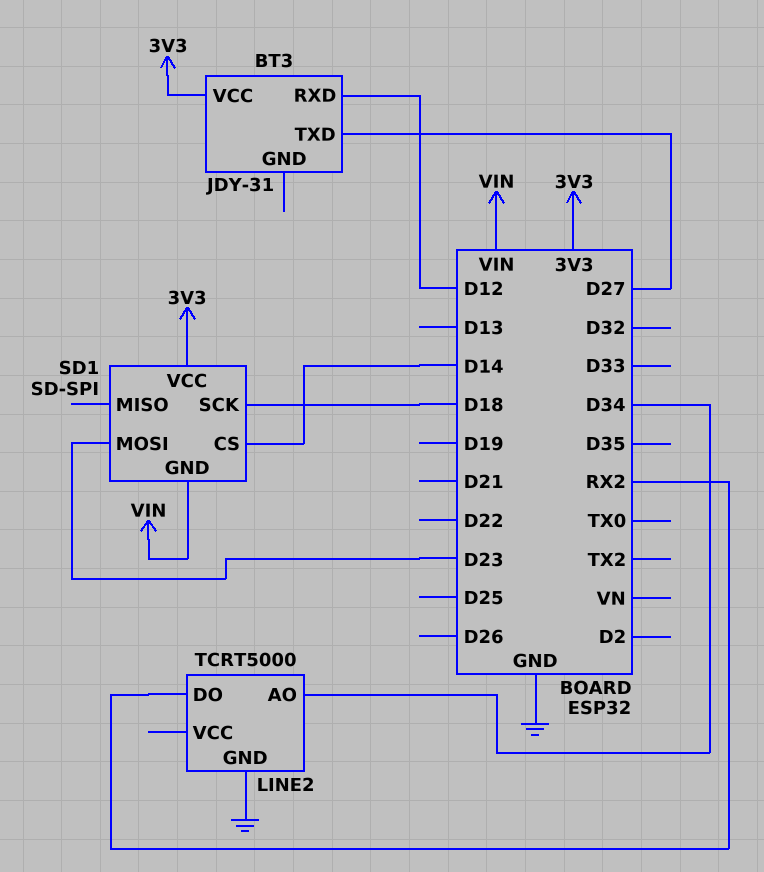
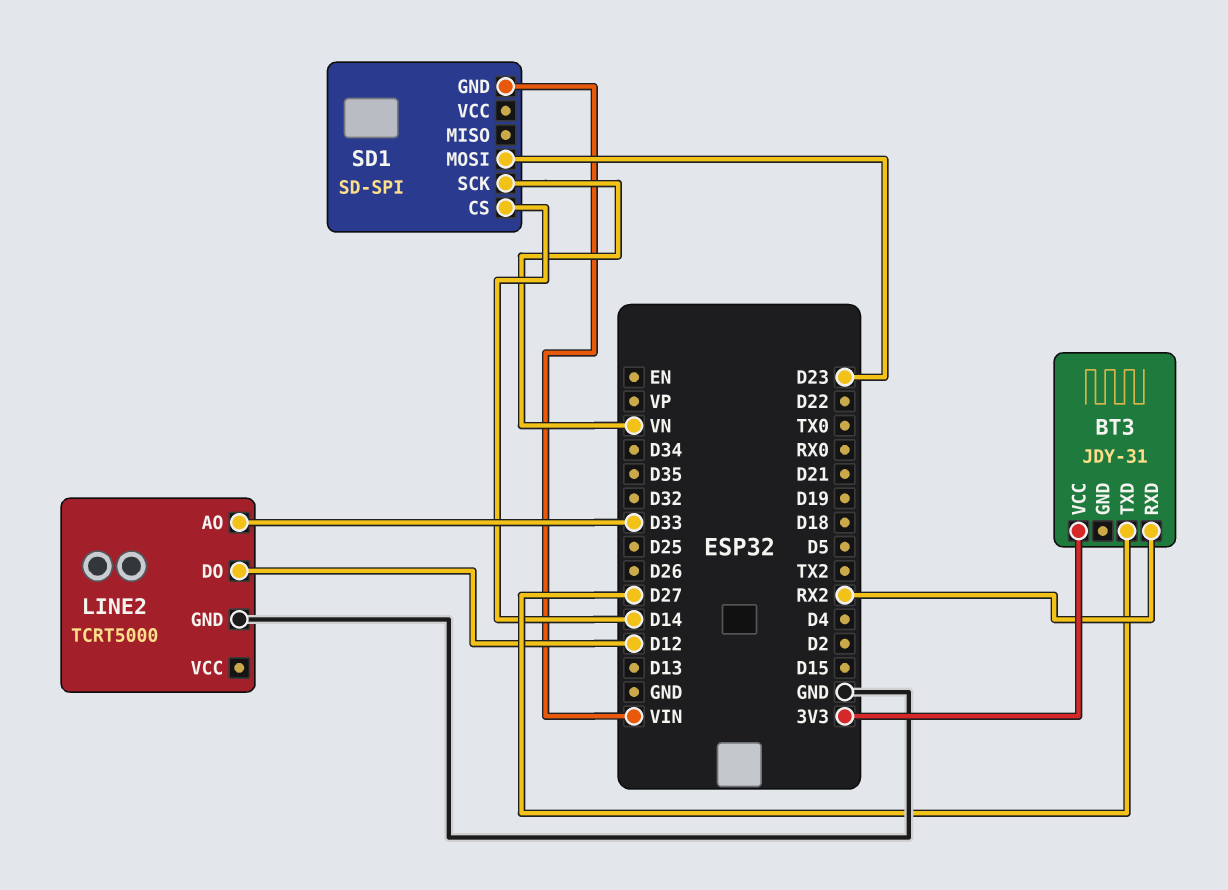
BT3 pin RXD: D12 -> RX2
LINE2 pin AO: D34 -> D33
LINE2 pin DO: RX2 -> D12
SD1 pin SCK: D18 -> VN
SD1 pin VCC: 3V3 -> none

